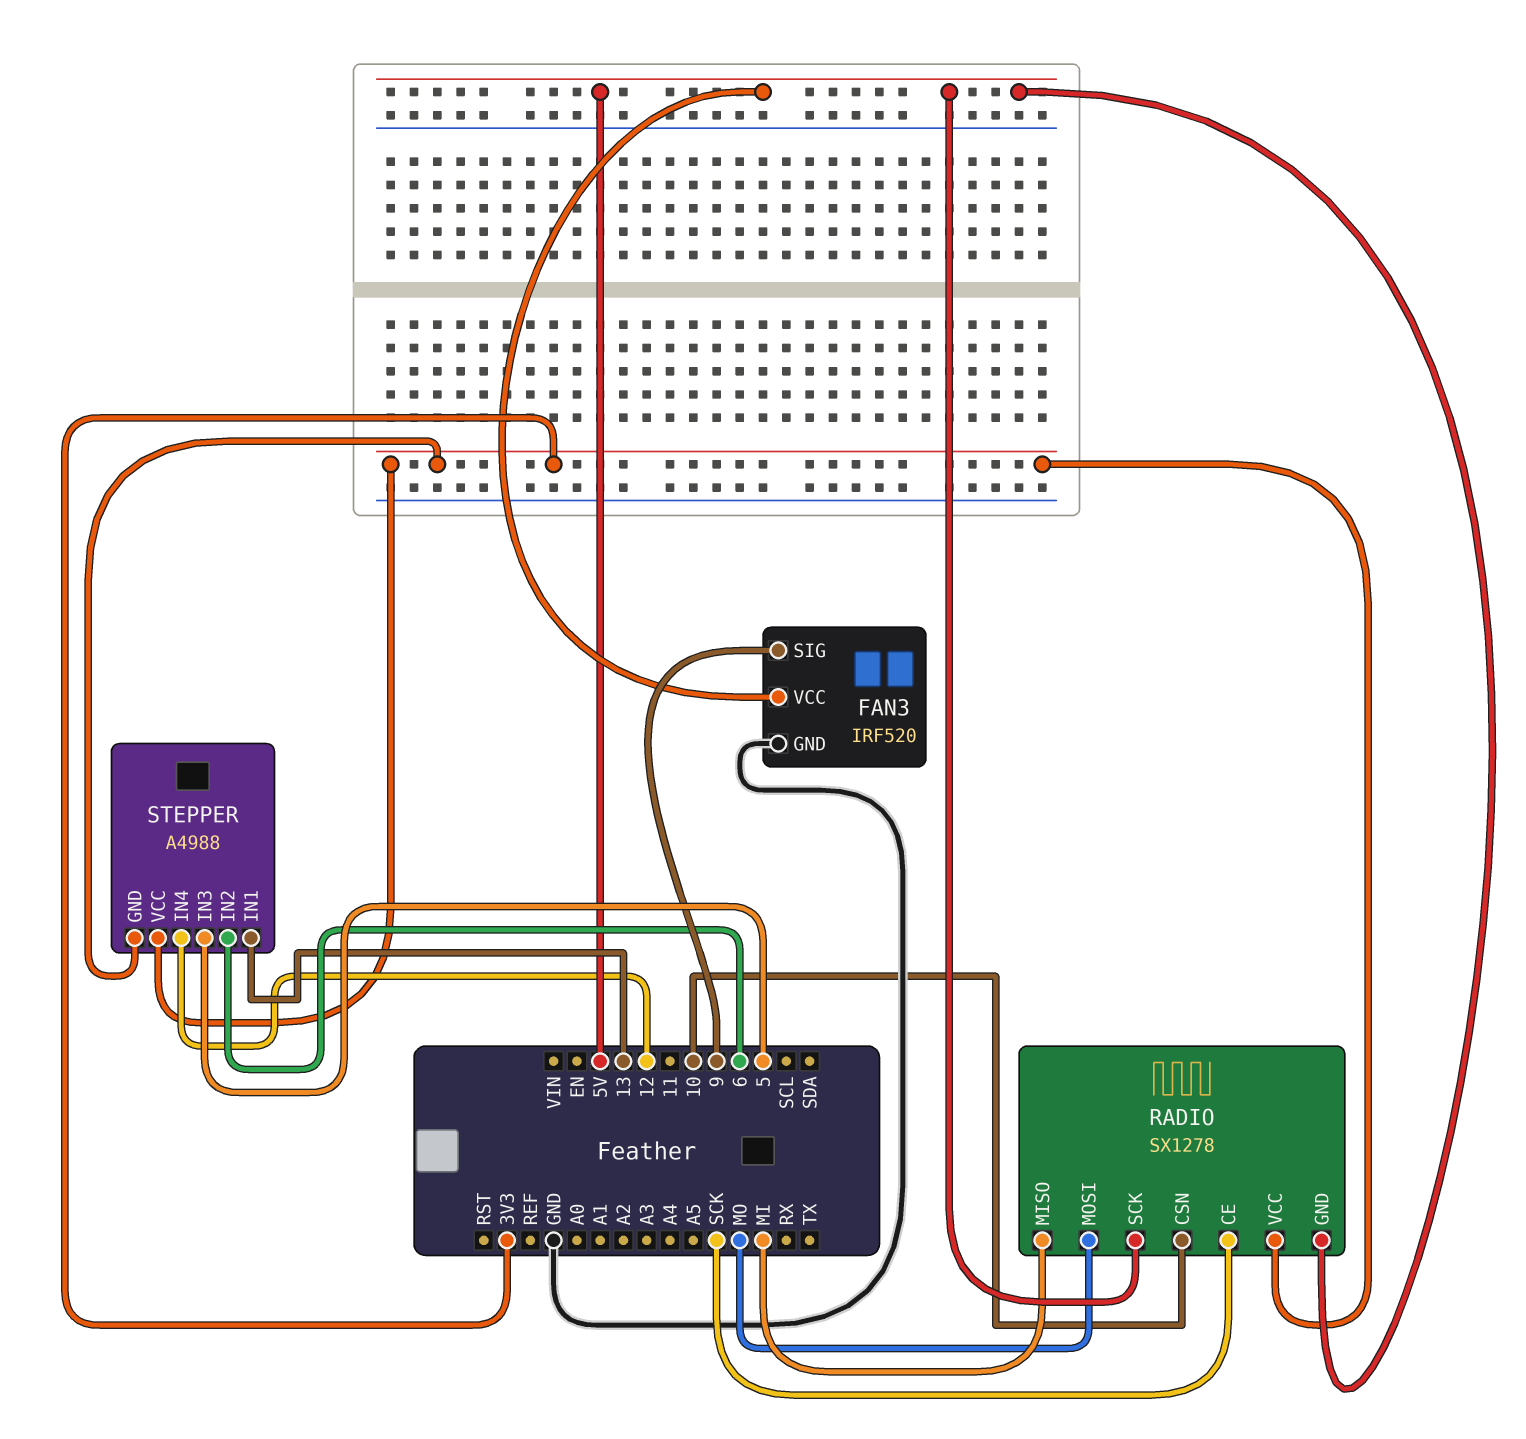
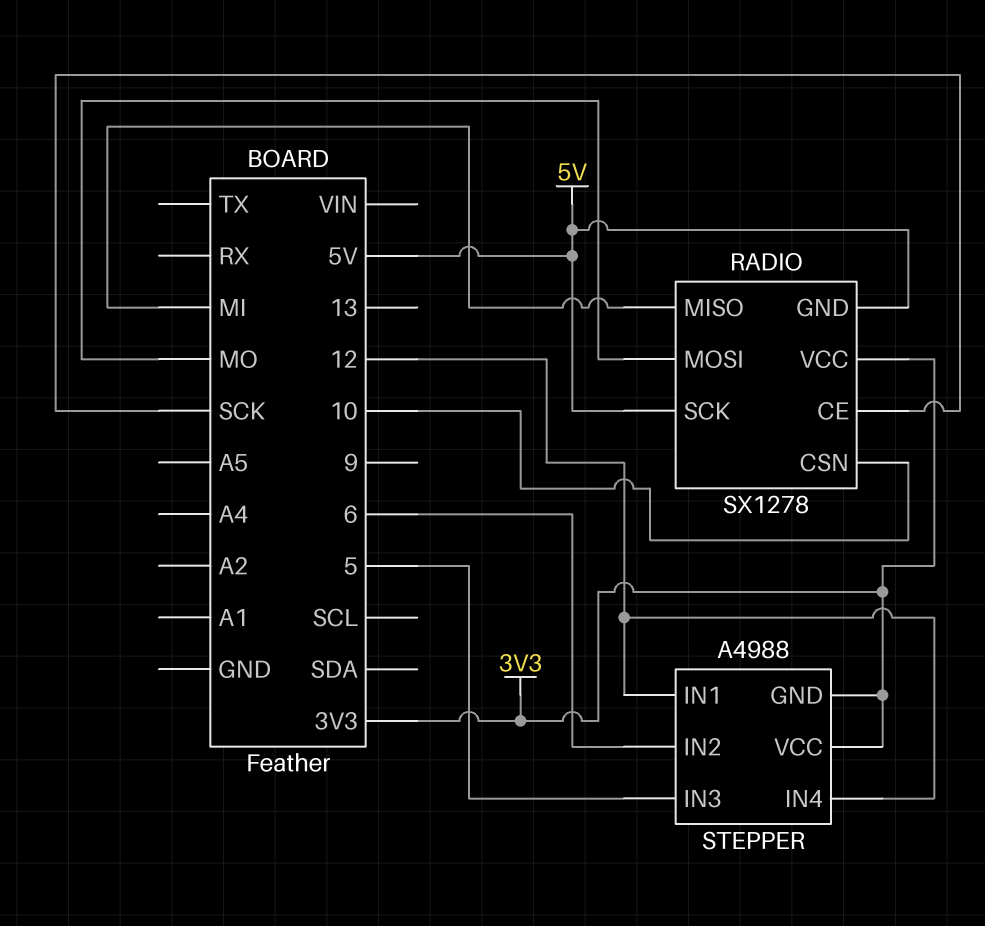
FAN3: IRF520 -> none
FAN3 pin GND: GND -> none
FAN3 pin SIG: 9 -> none
FAN3 pin VCC: 5V -> none
STEPPER pin IN1: 13 -> 12

